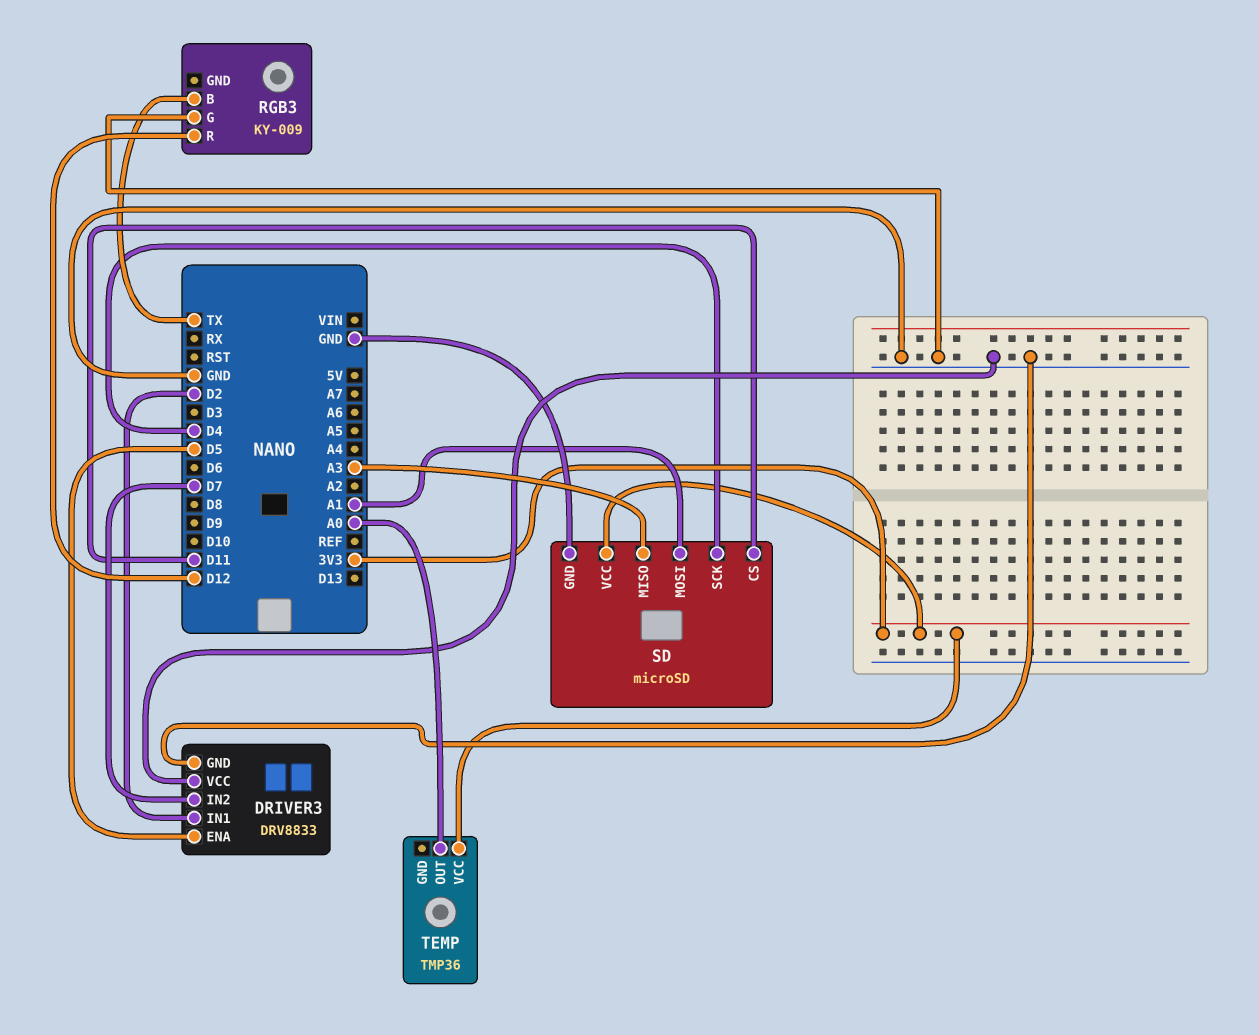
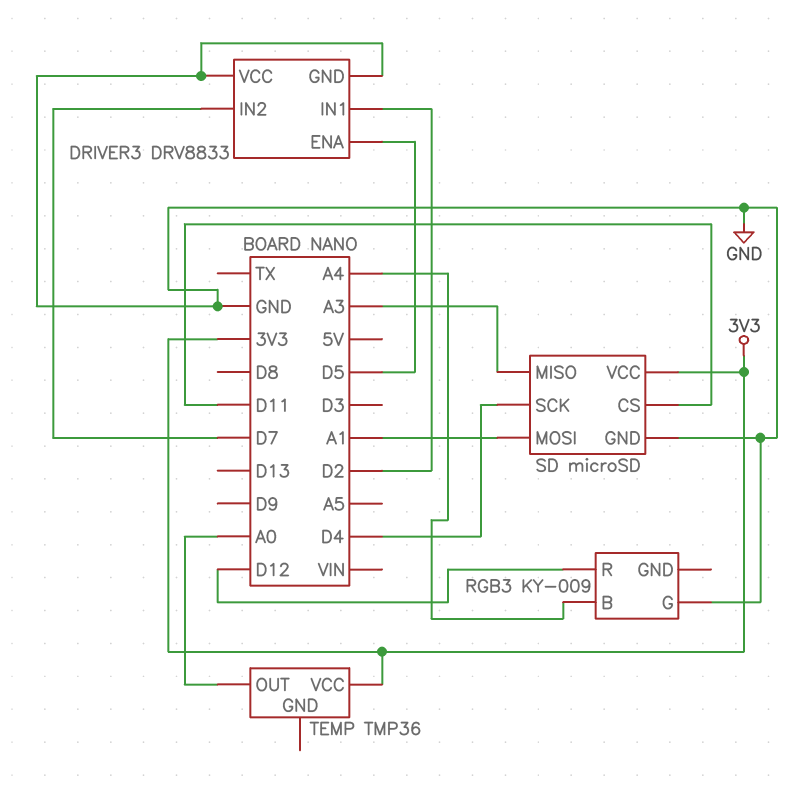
RGB3 pin B: TX -> A4

